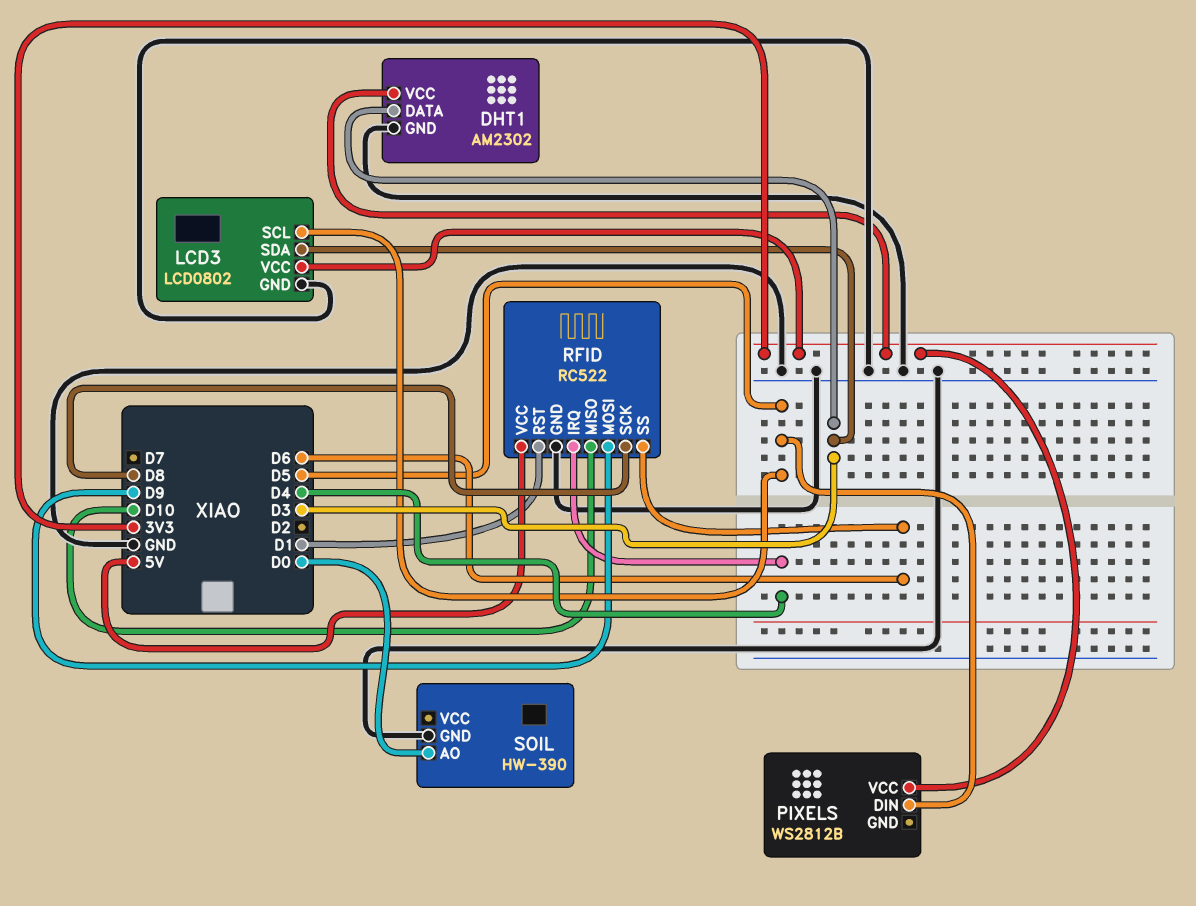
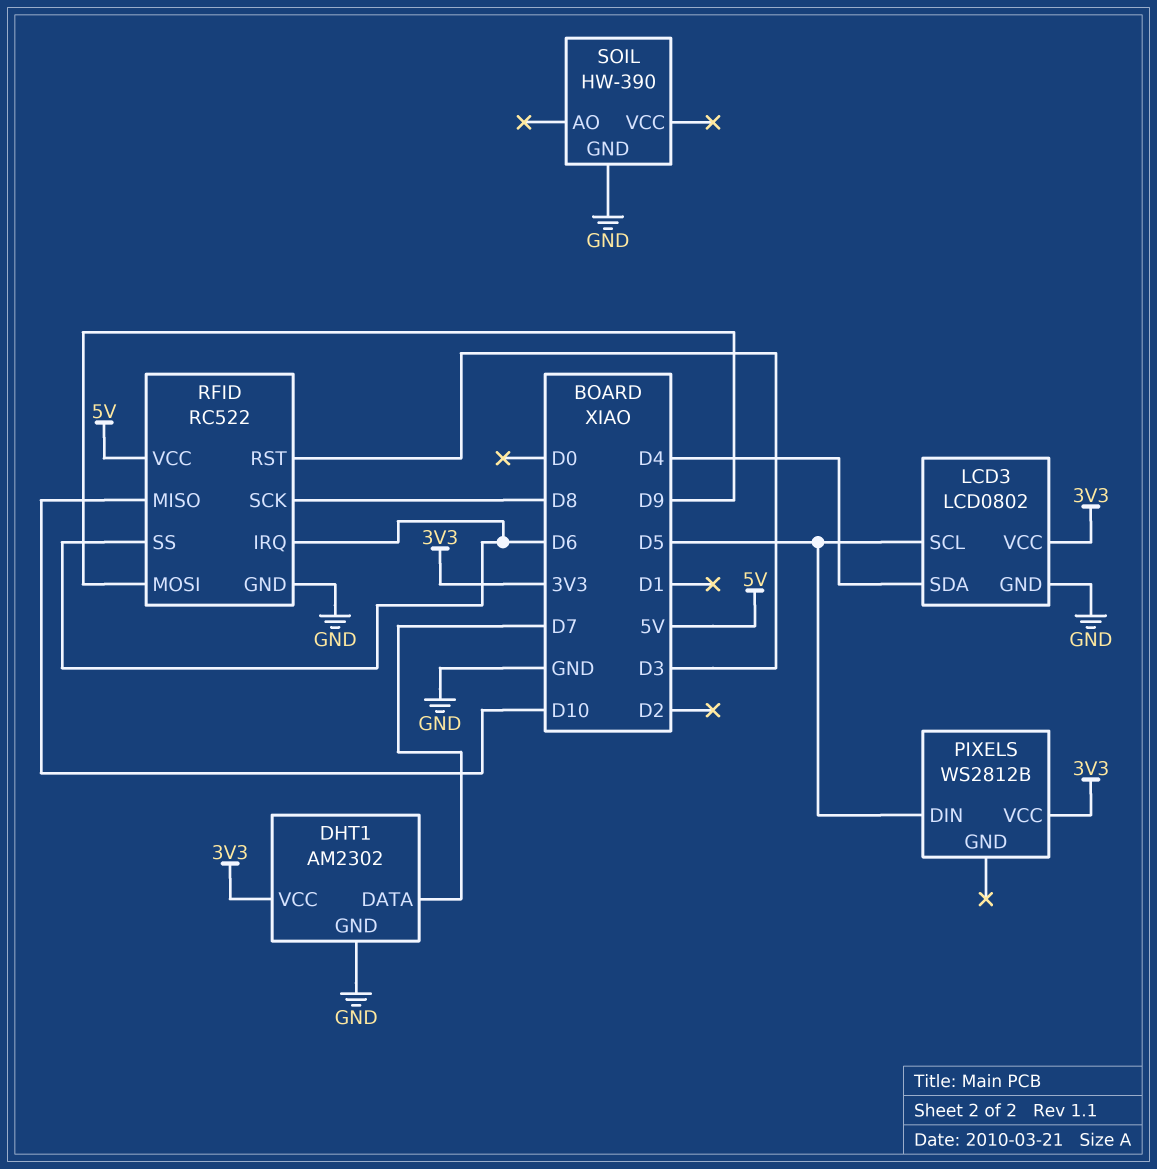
DHT1 pin DATA: D3 -> D7
LCD3 pin SDA: D3 -> D4
RFID pin IRQ: D4 -> D6
RFID pin RST: D1 -> D3
SOIL pin AO: D0 -> none

